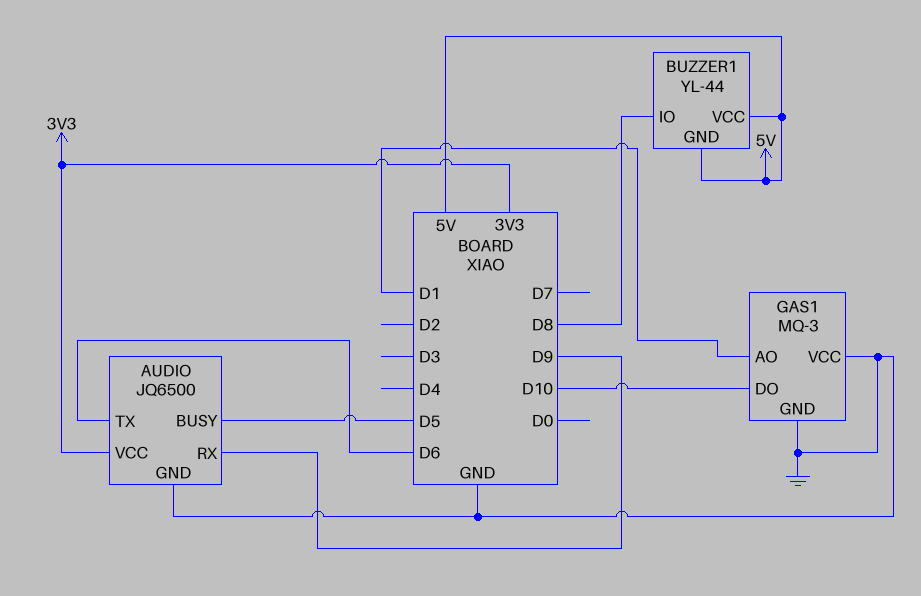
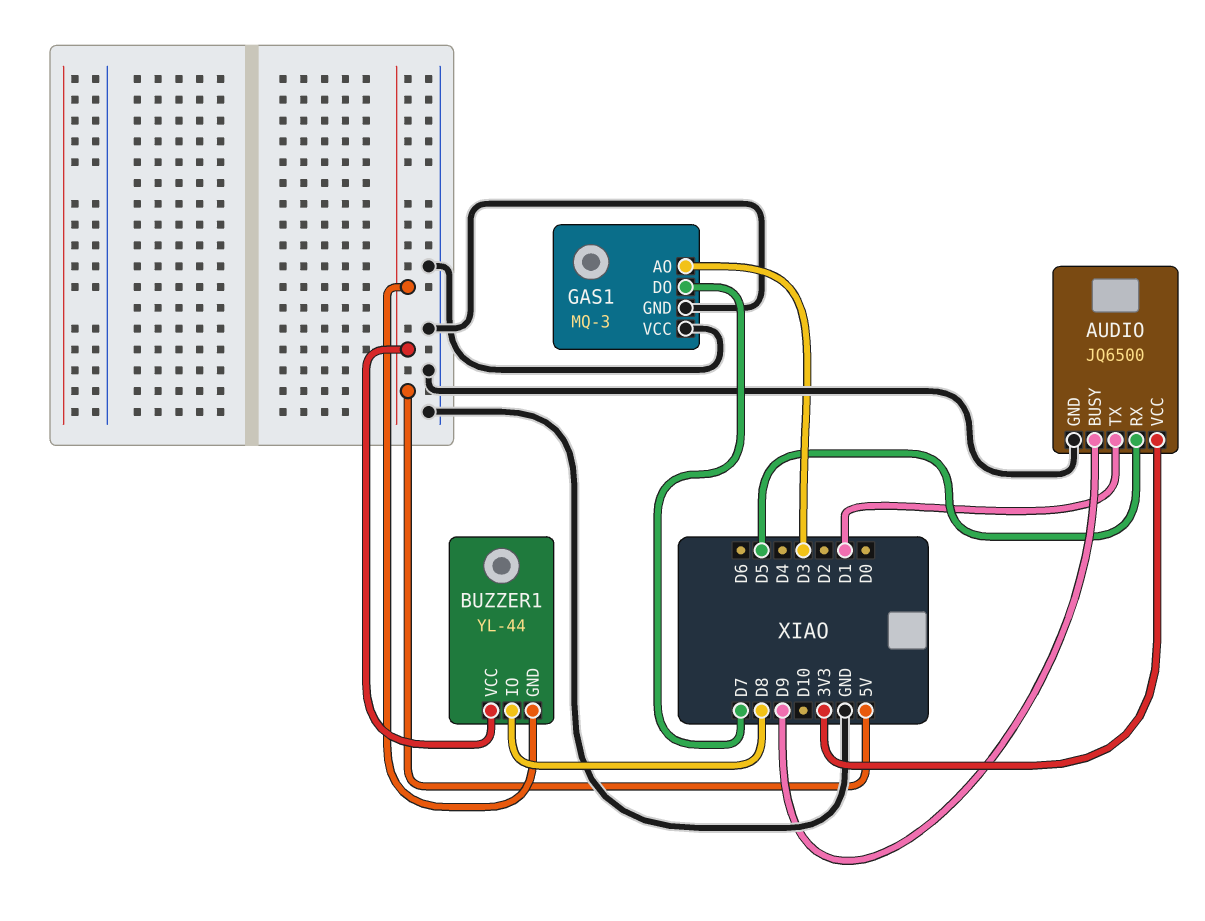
AUDIO pin BUSY: D5 -> D9
AUDIO pin RX: D9 -> D5
AUDIO pin TX: D6 -> D1
GAS1 pin AO: D1 -> D3
GAS1 pin DO: D10 -> D7

